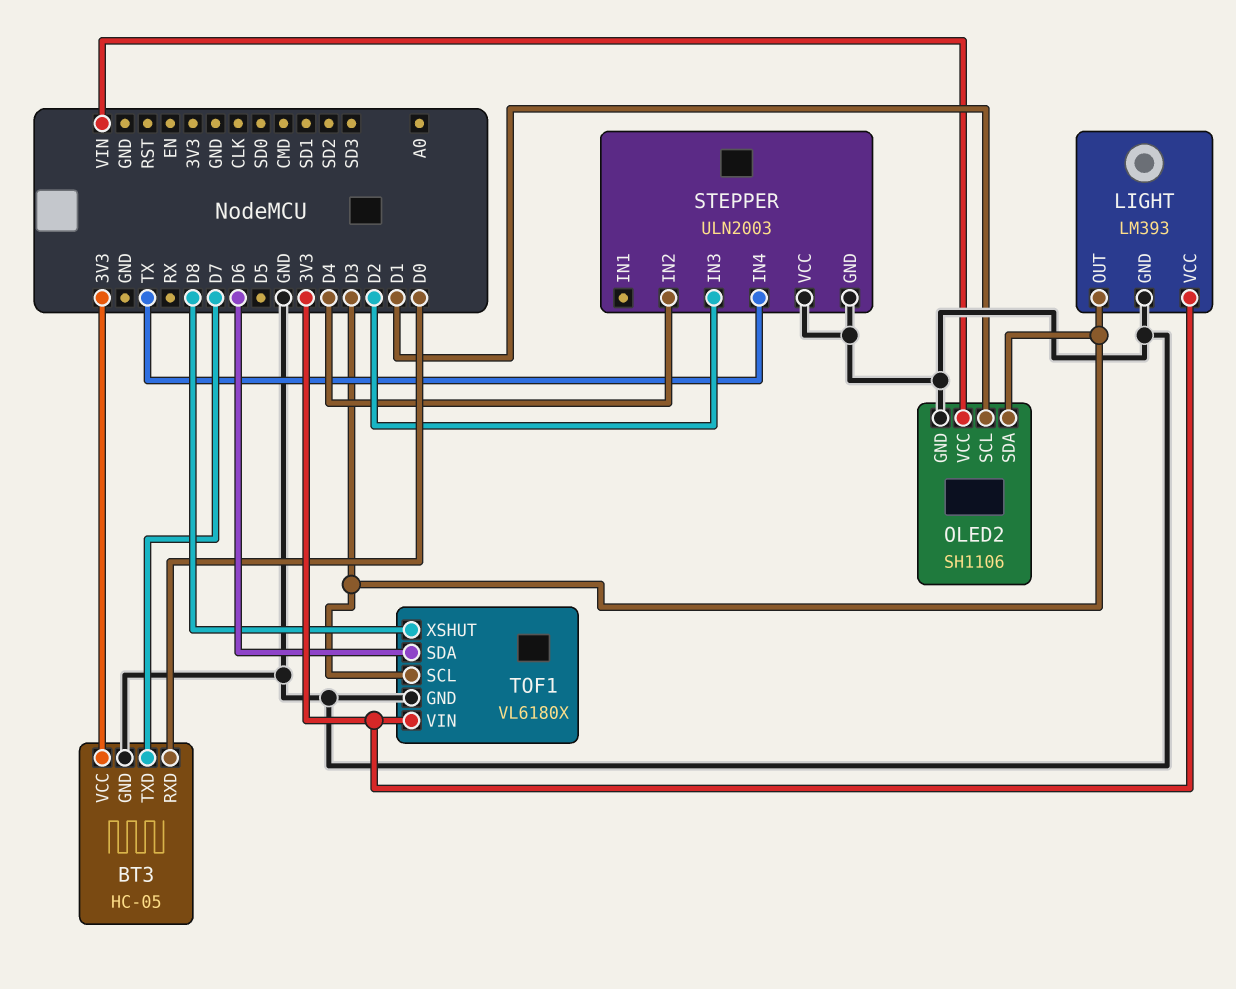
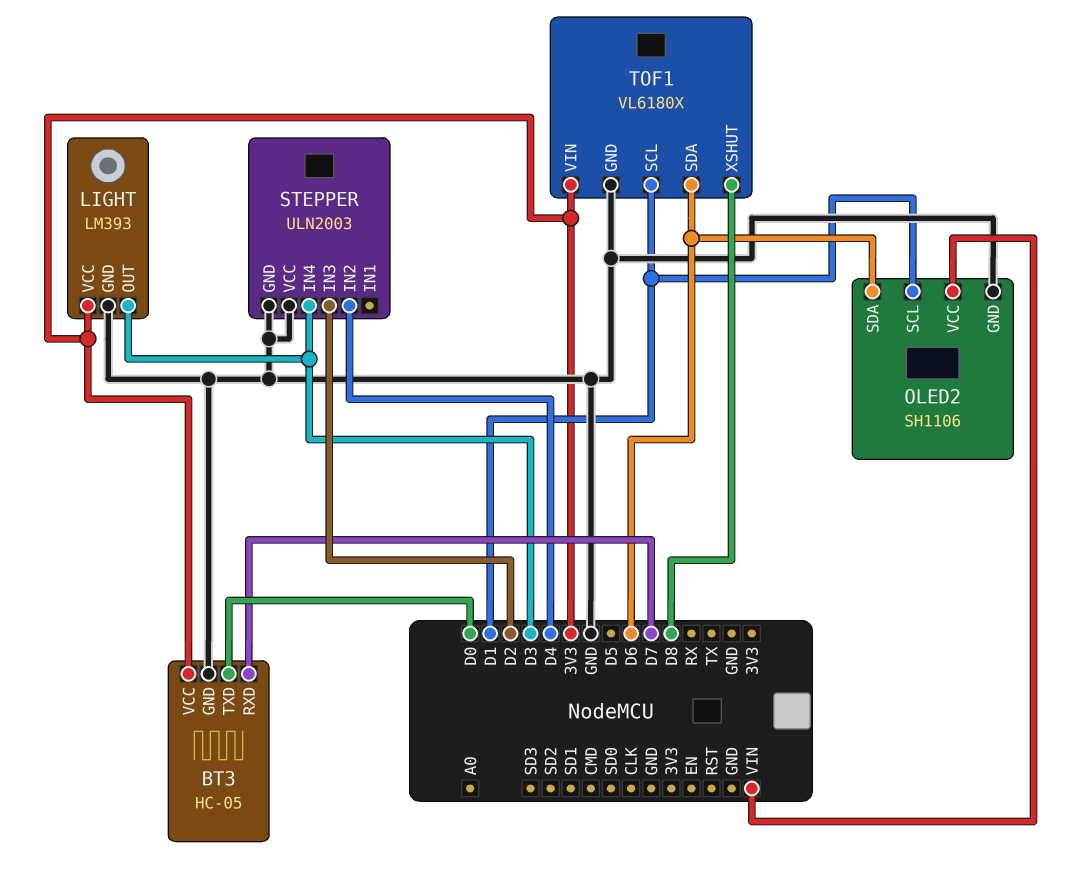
BT3 pin RXD: D0 -> D7
BT3 pin TXD: D7 -> D0
OLED2 pin SDA: D3 -> D6
STEPPER pin IN4: TX -> D3
TOF1 pin SCL: D3 -> D1

